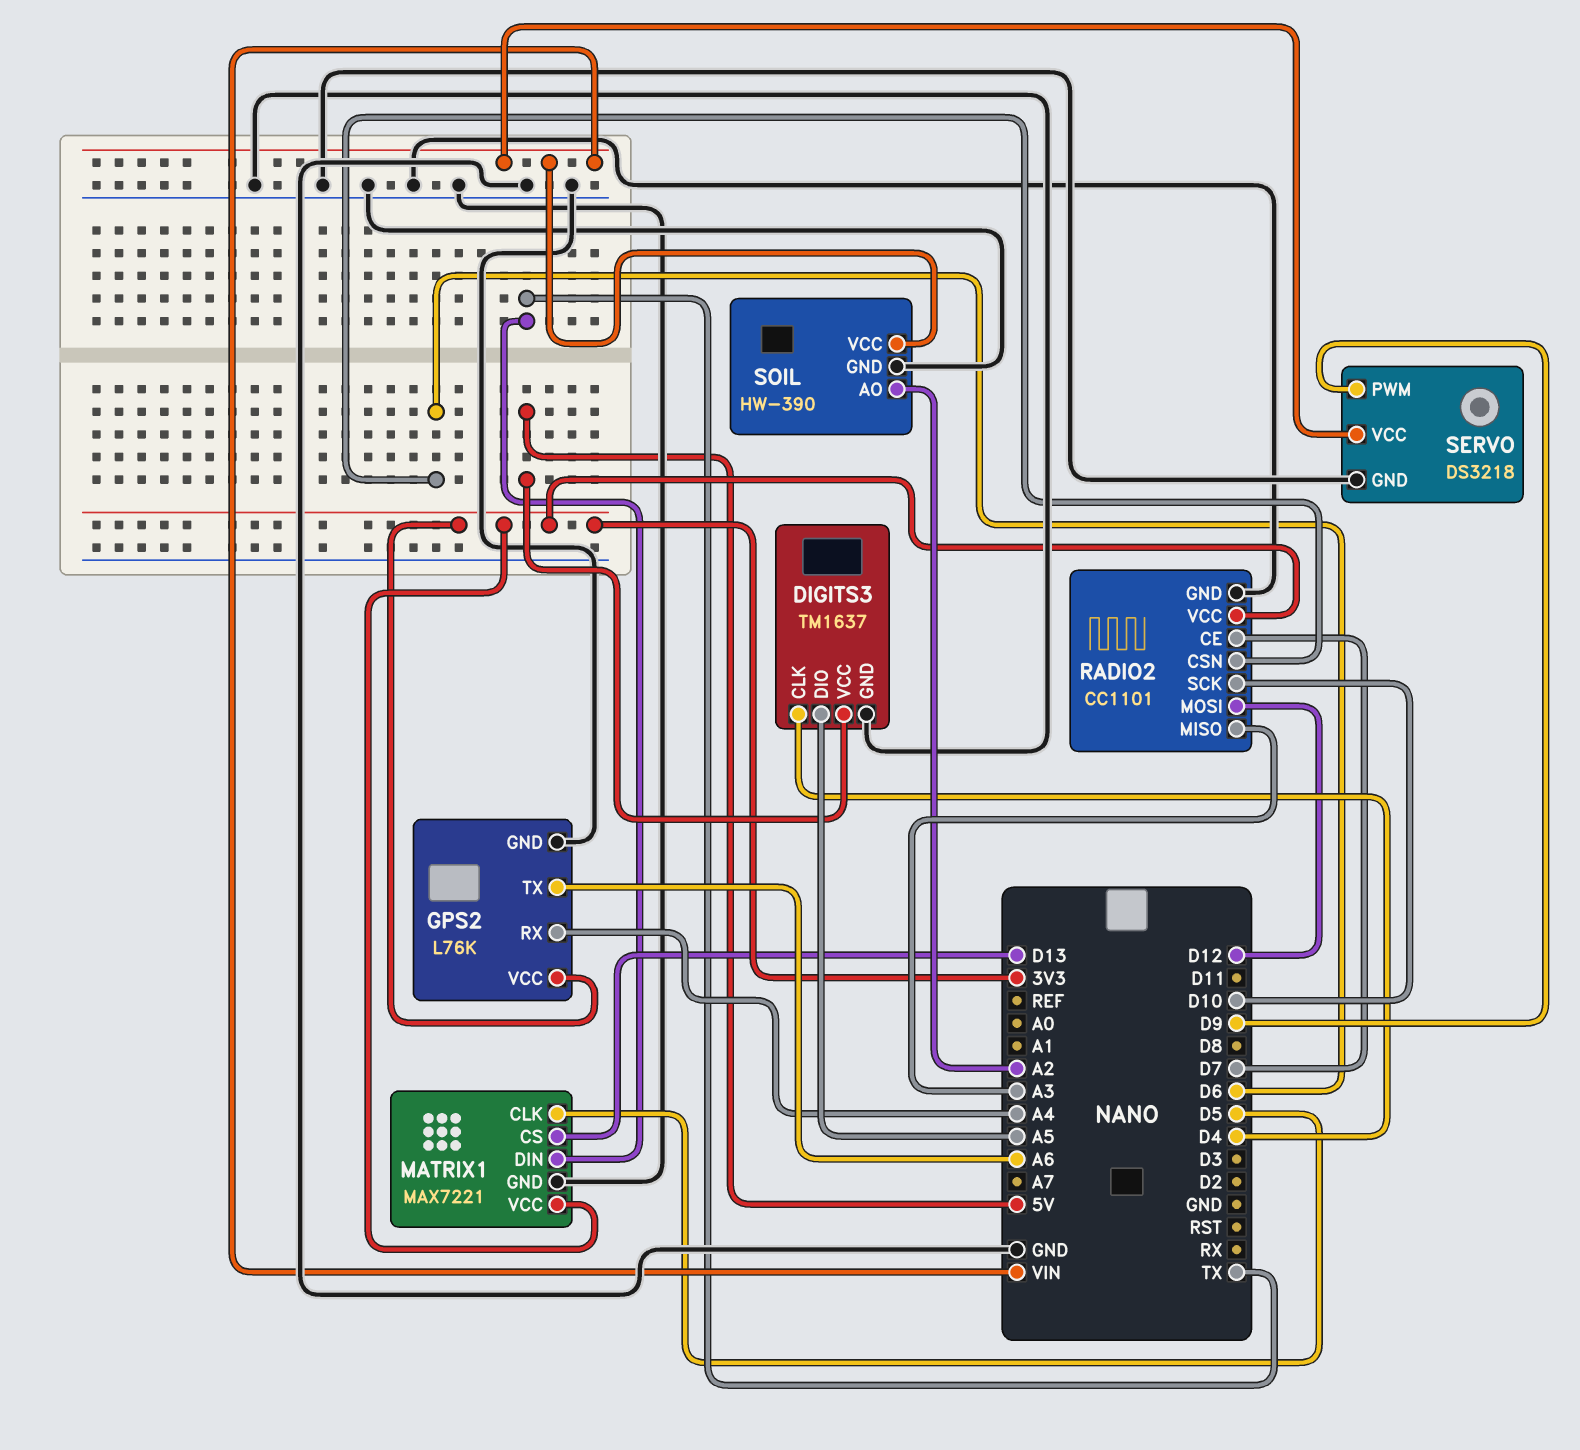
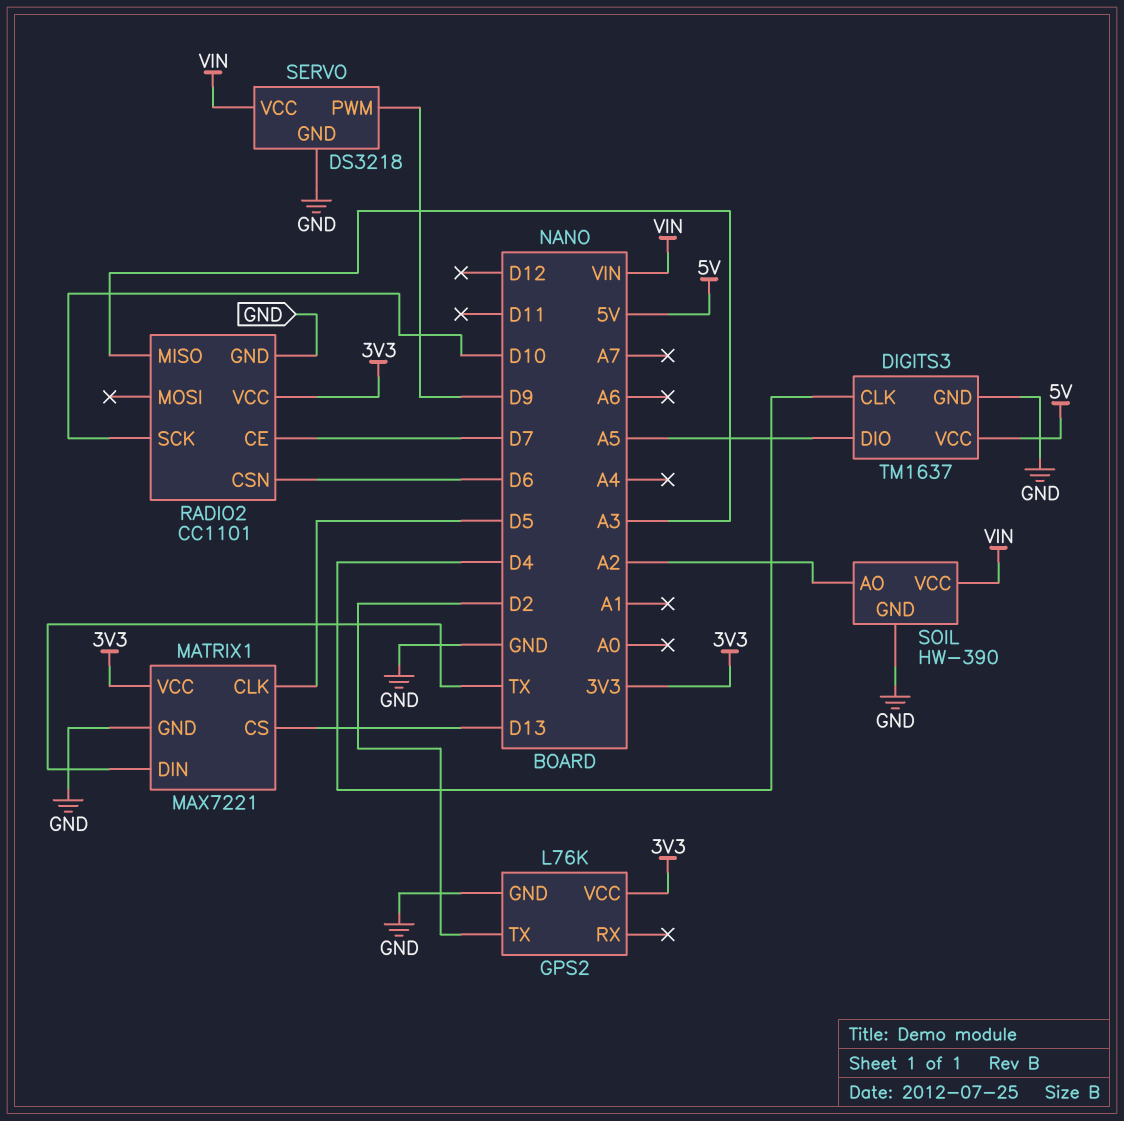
GPS2 pin RX: A4 -> none
GPS2 pin TX: A6 -> D2
RADIO2 pin MOSI: D12 -> none

